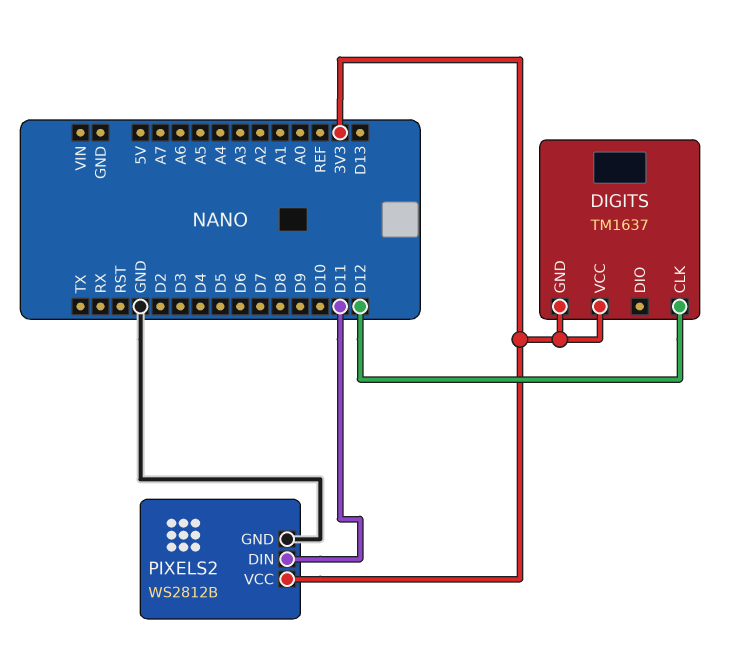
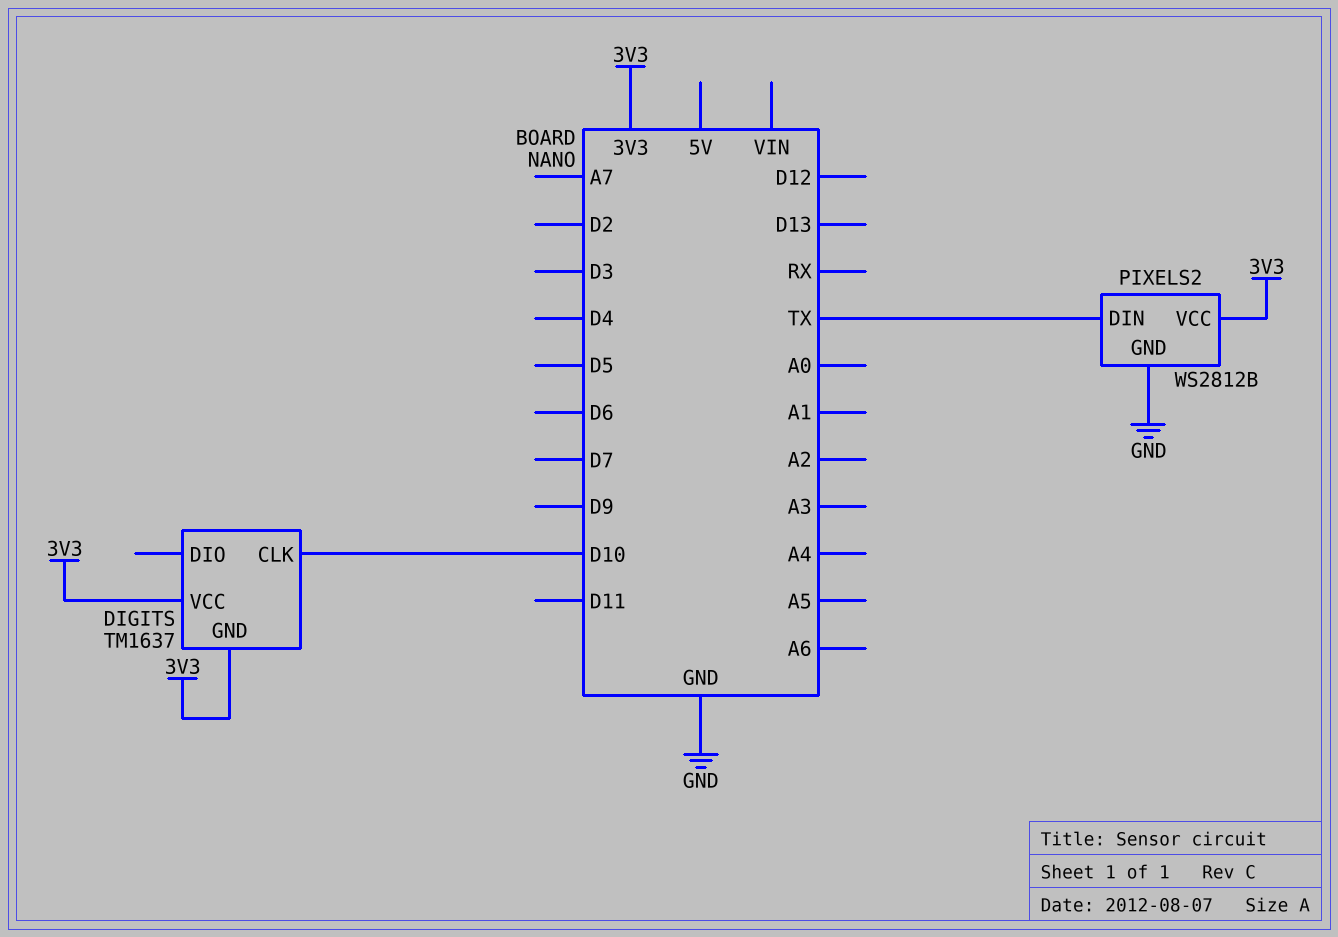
DIGITS pin CLK: D12 -> D10
PIXELS2 pin DIN: D11 -> TX

